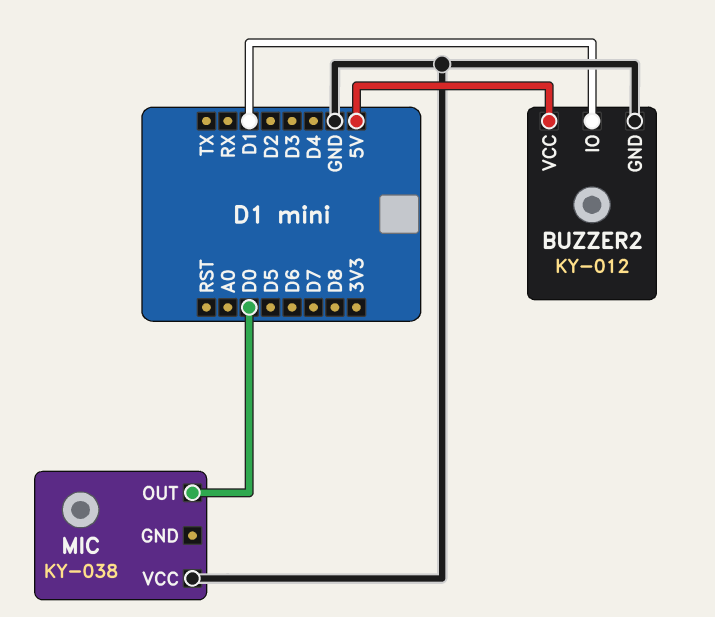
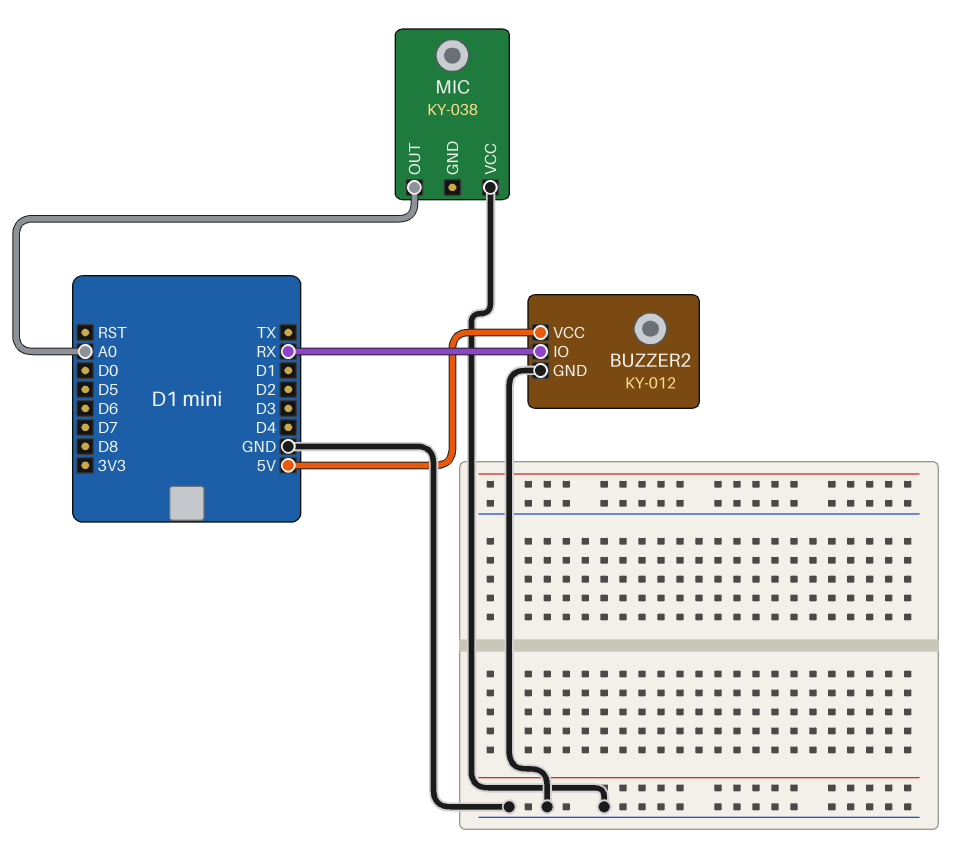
BUZZER2 pin IO: D1 -> RX
MIC pin OUT: D0 -> A0

